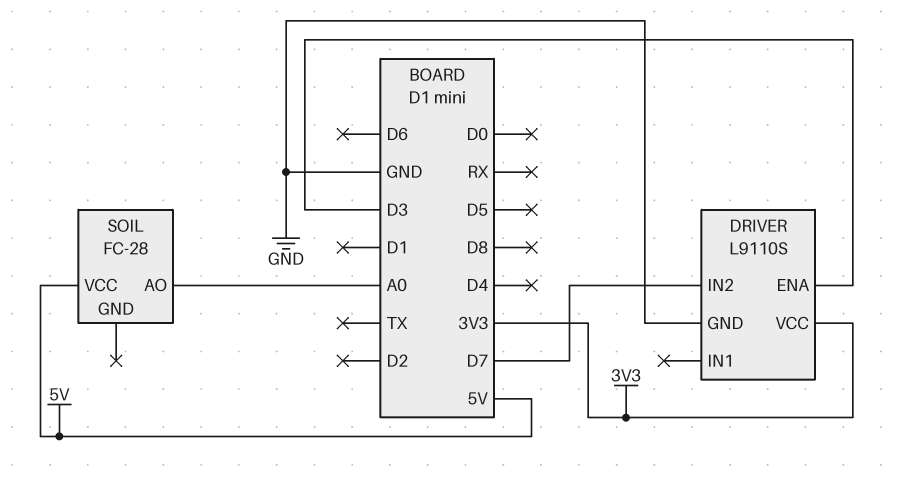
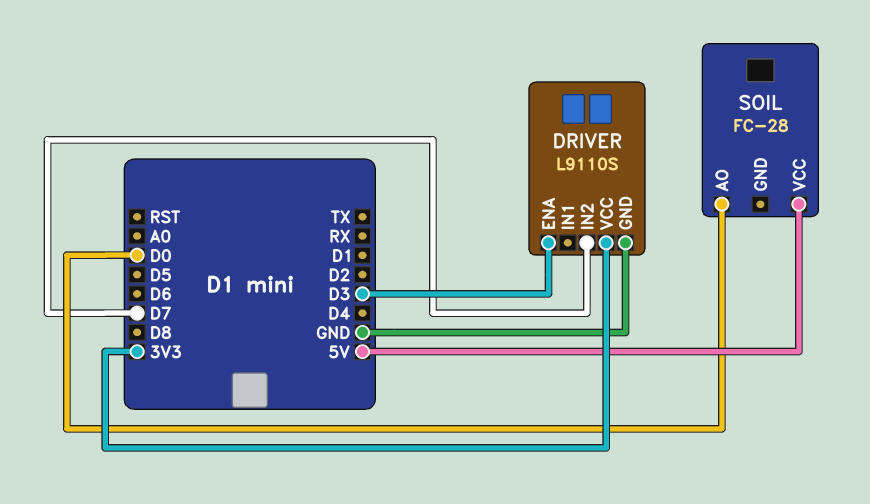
SOIL pin AO: A0 -> D0

